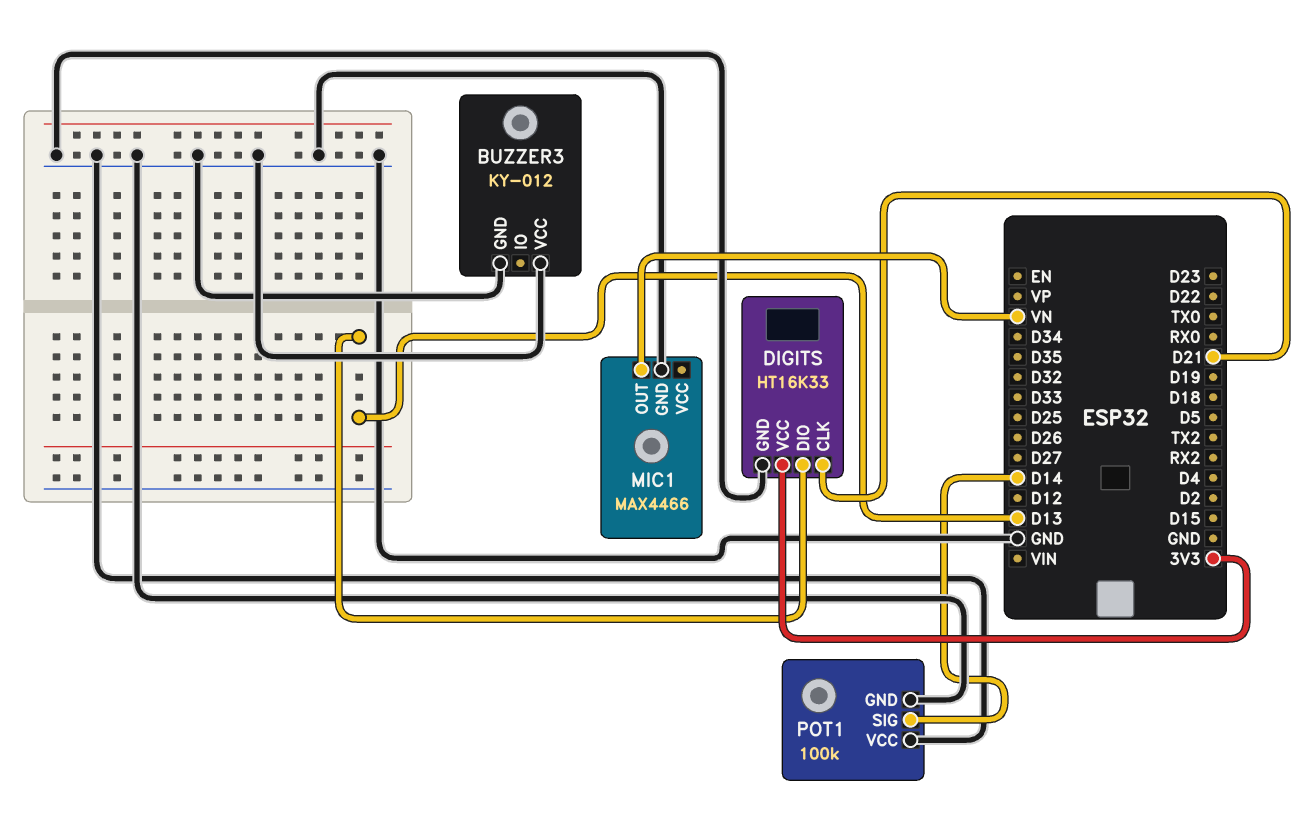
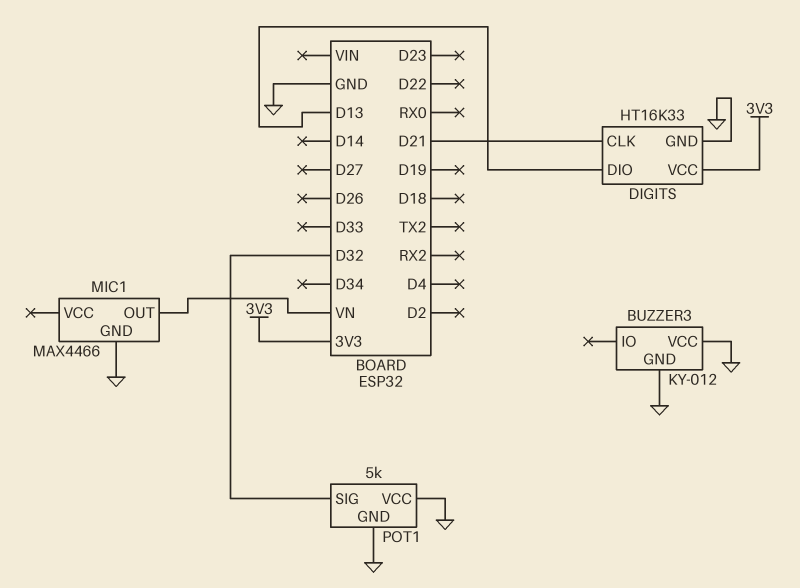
POT1: 100k -> 5k
POT1 pin SIG: D14 -> D32

